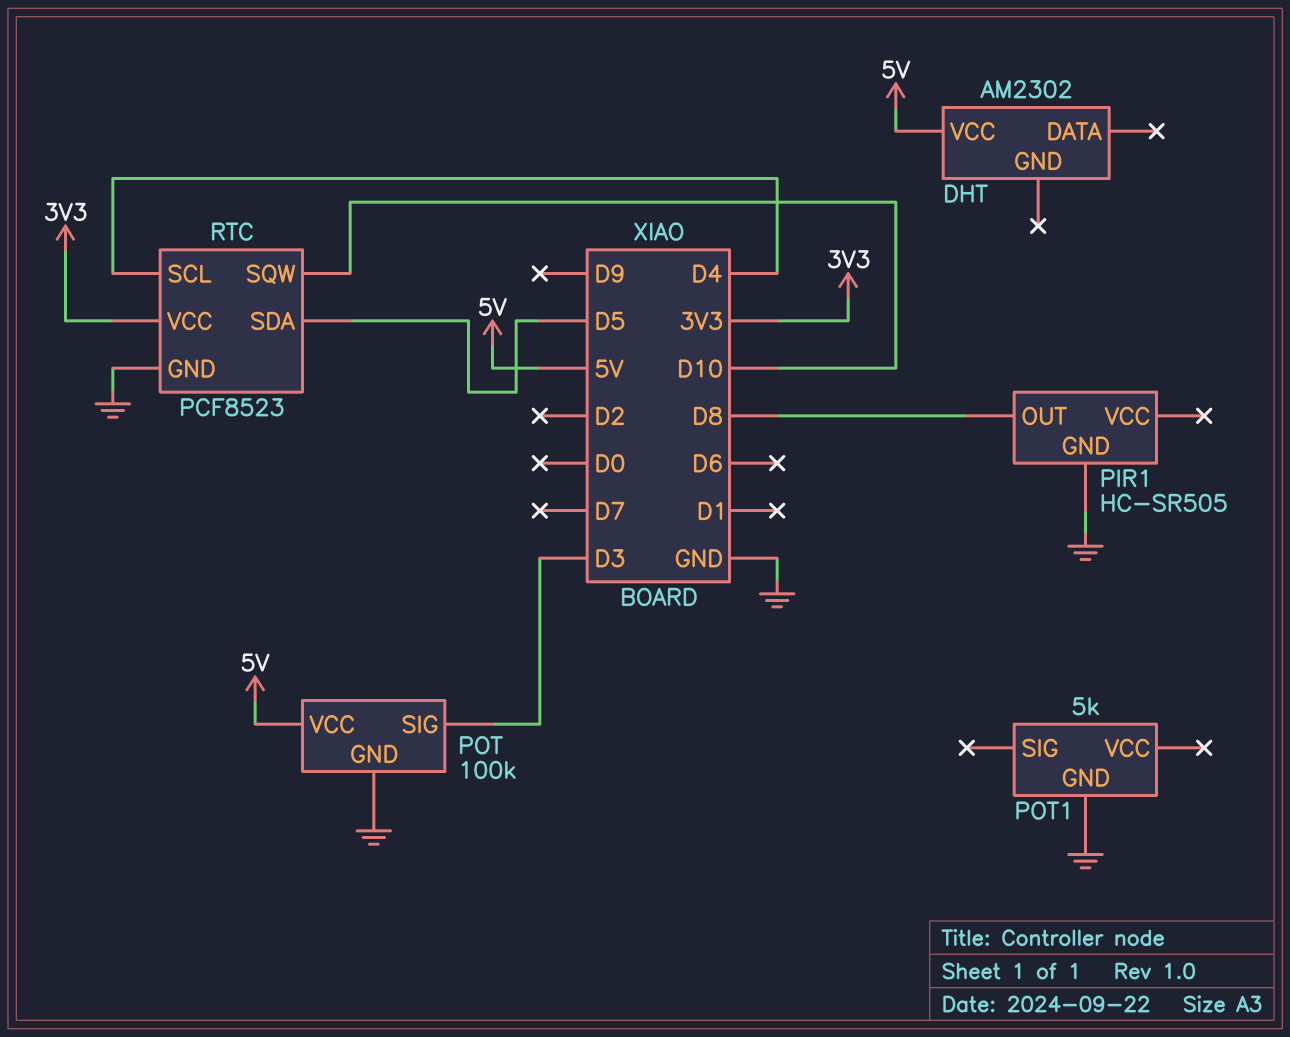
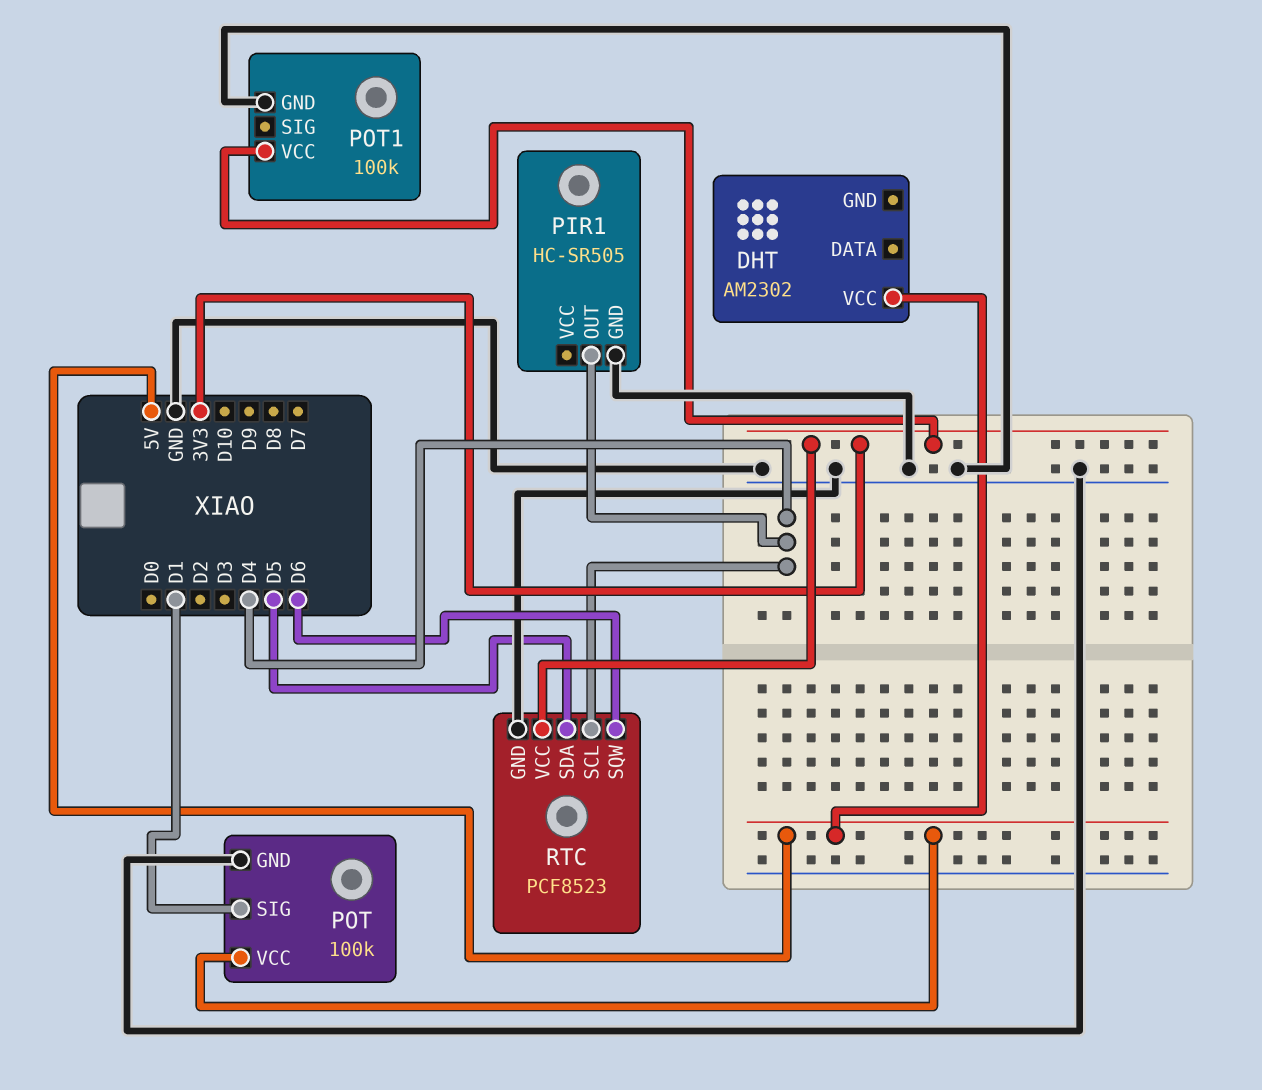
PIR1 pin OUT: D8 -> D4
POT pin SIG: D3 -> D1
POT1: 5k -> 100k
POT1 pin VCC: none -> 3V3
RTC pin SQW: D10 -> D6

